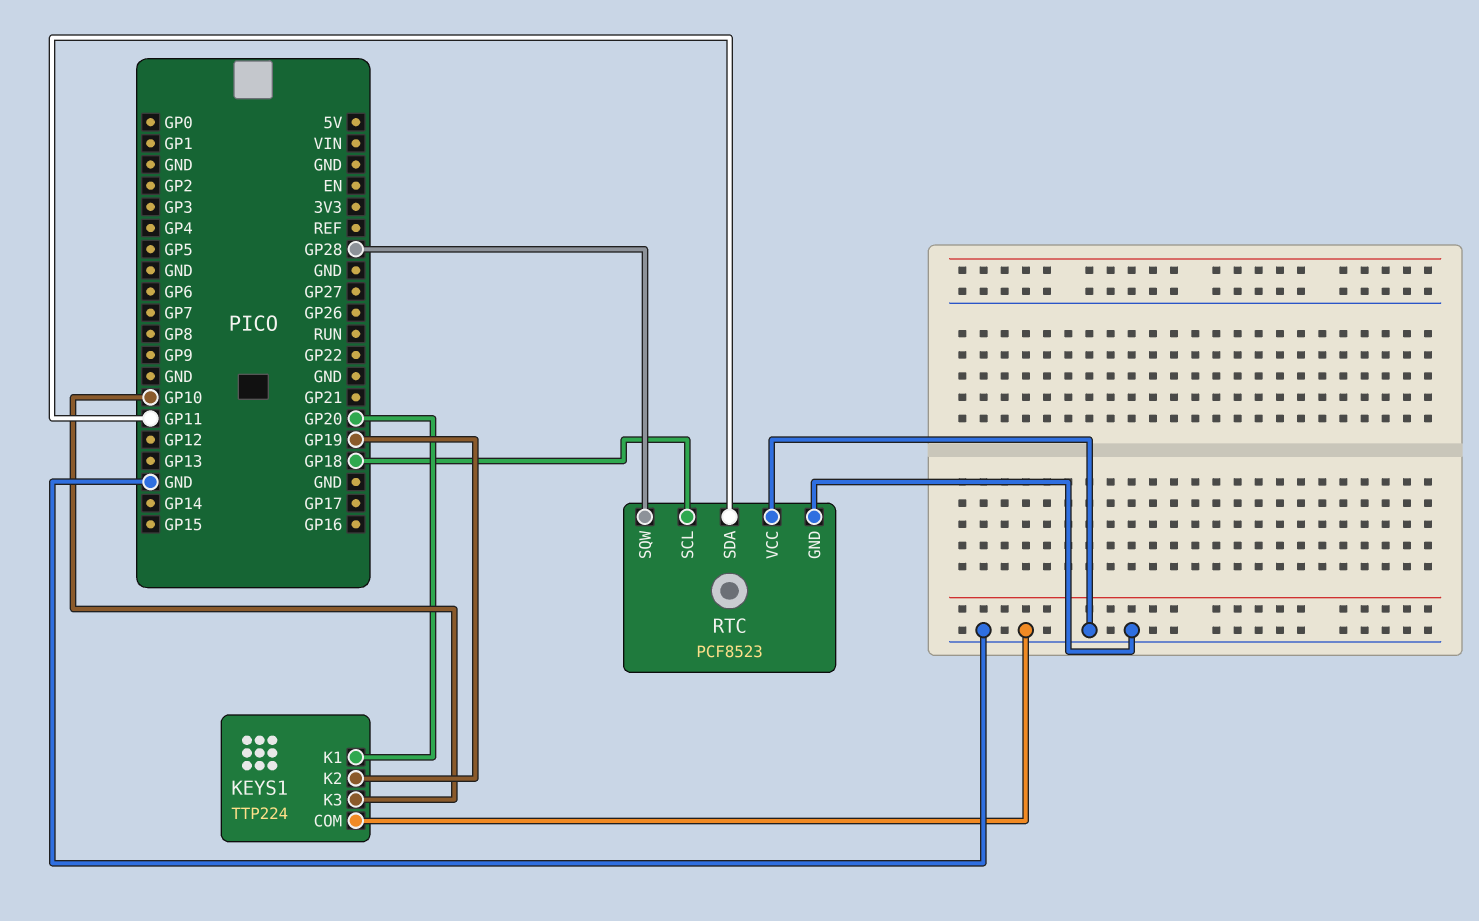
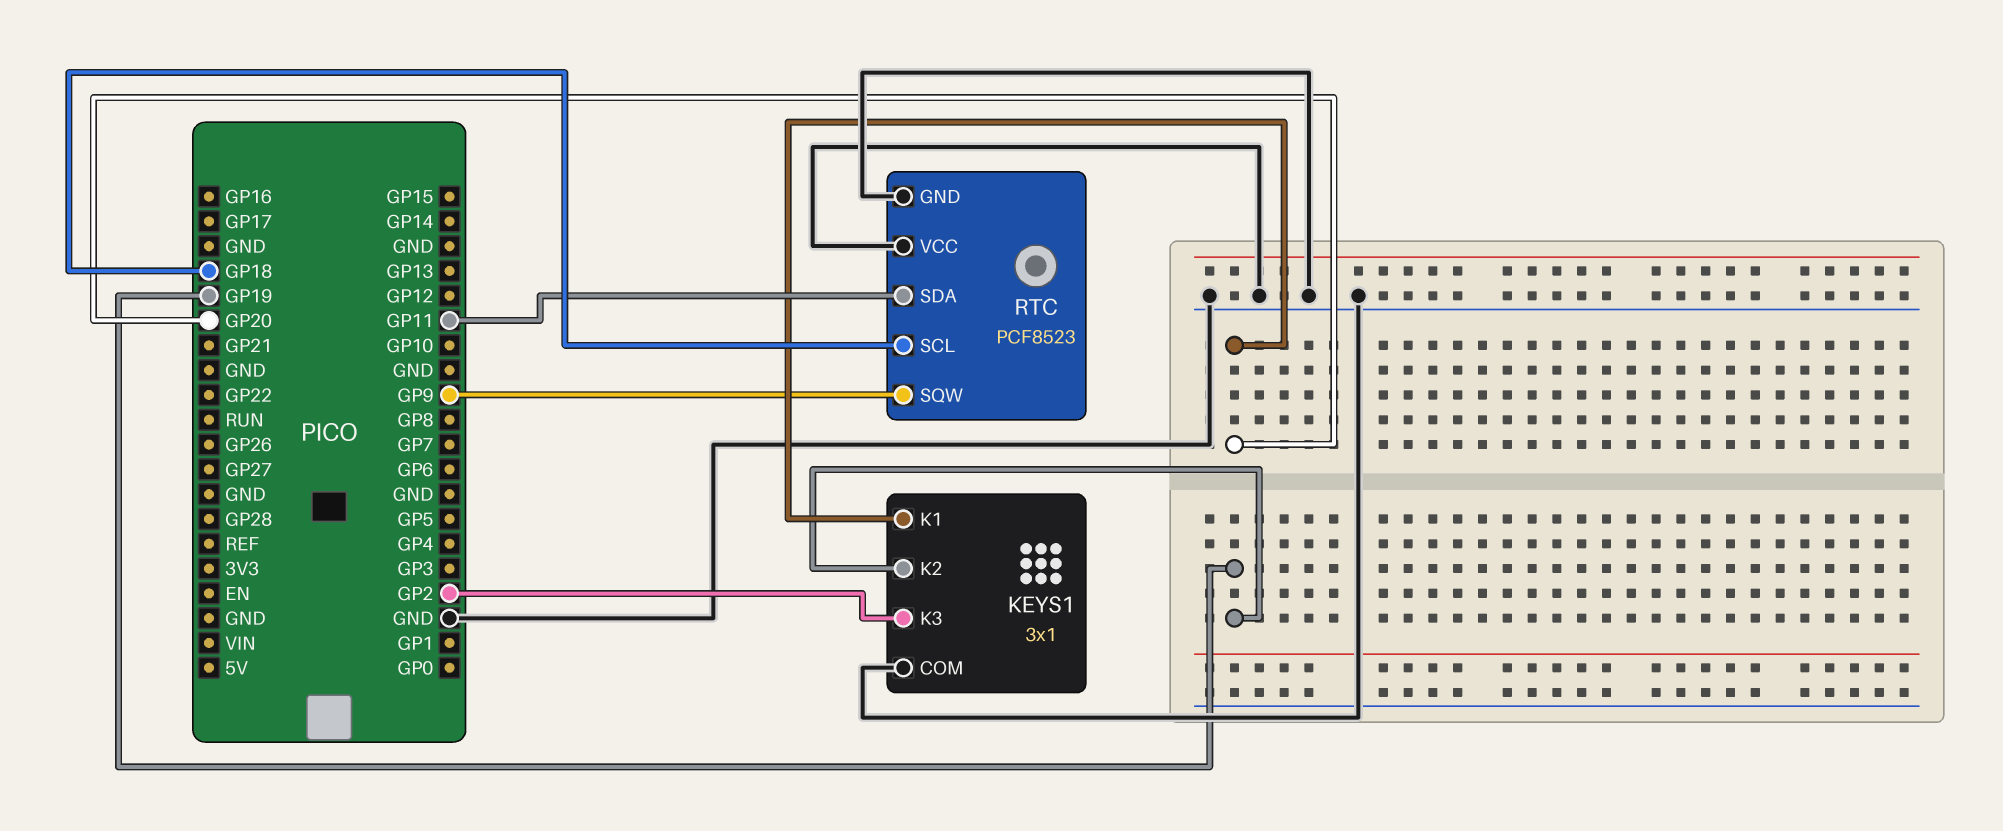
KEYS1: TTP224 -> 3x1
KEYS1 pin K3: GP10 -> GP2
RTC pin SQW: GP28 -> GP9

